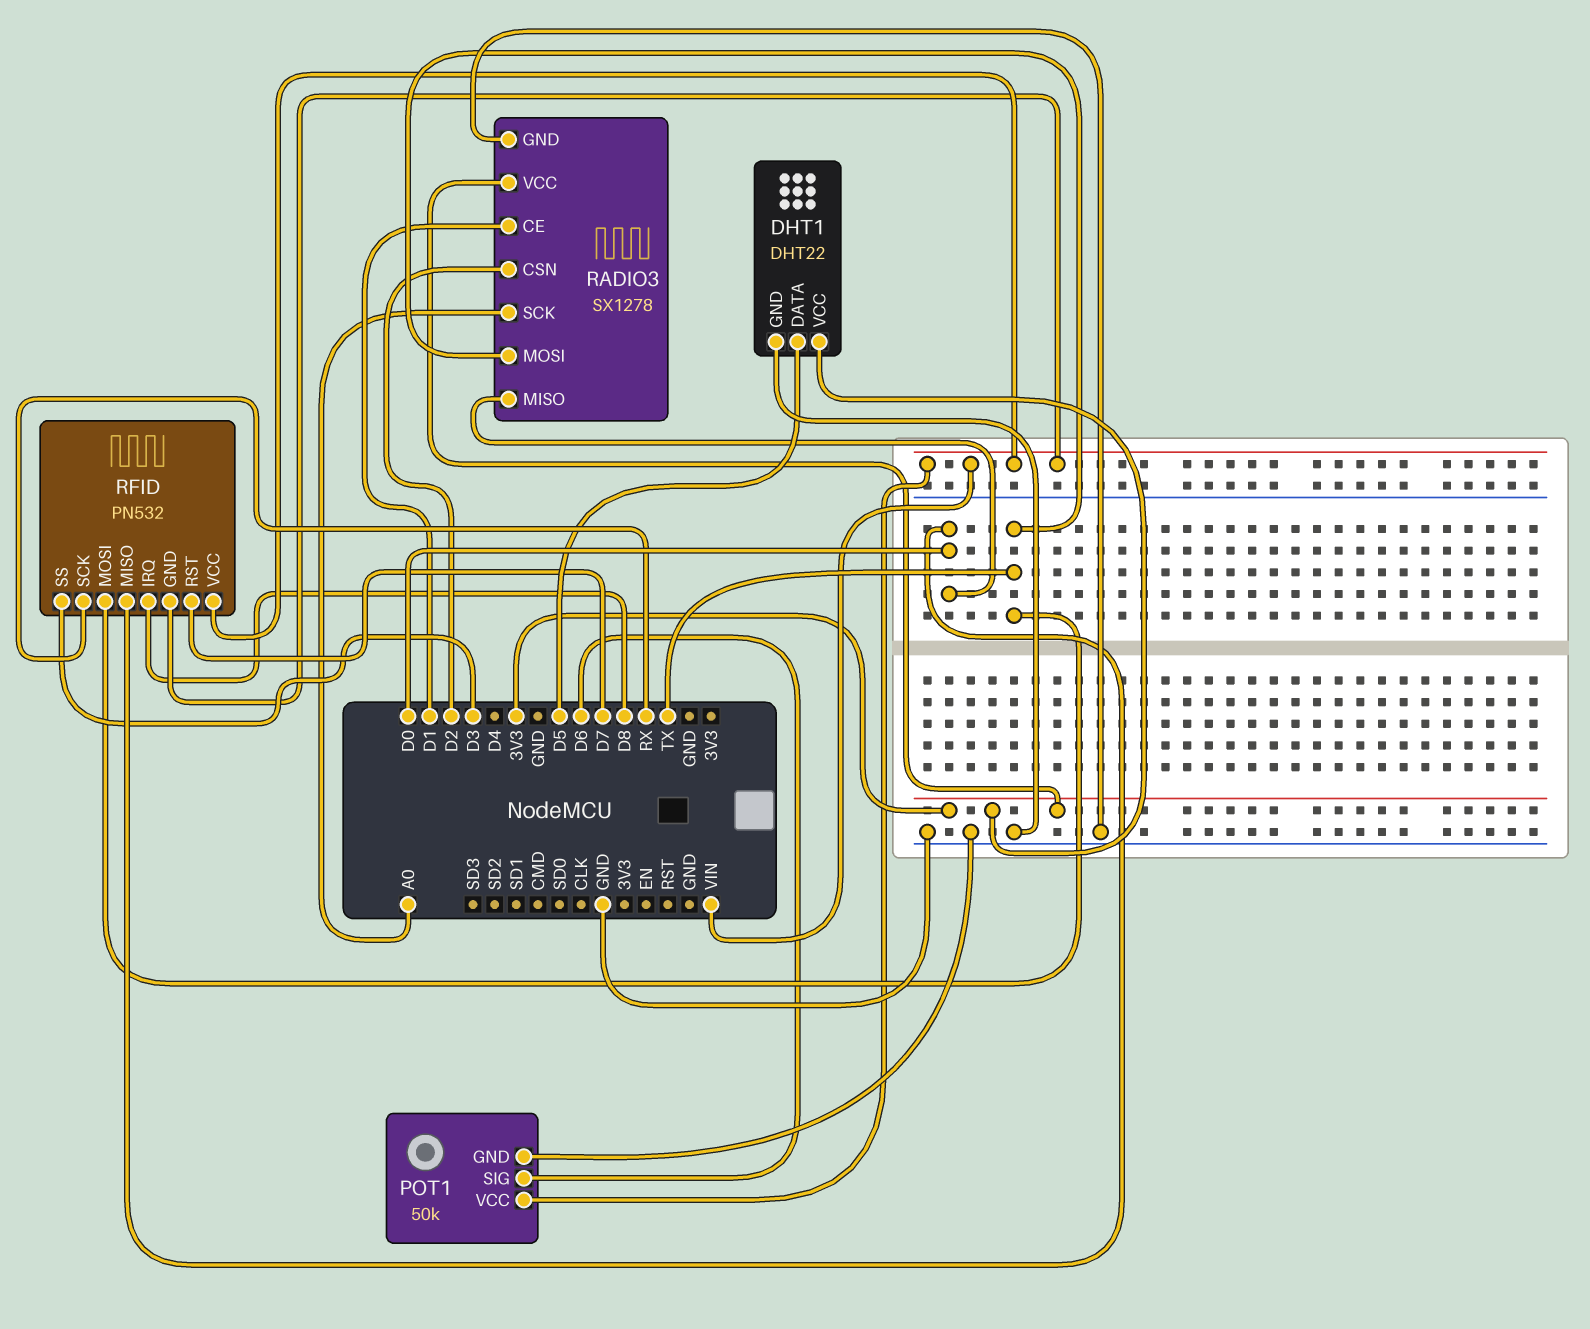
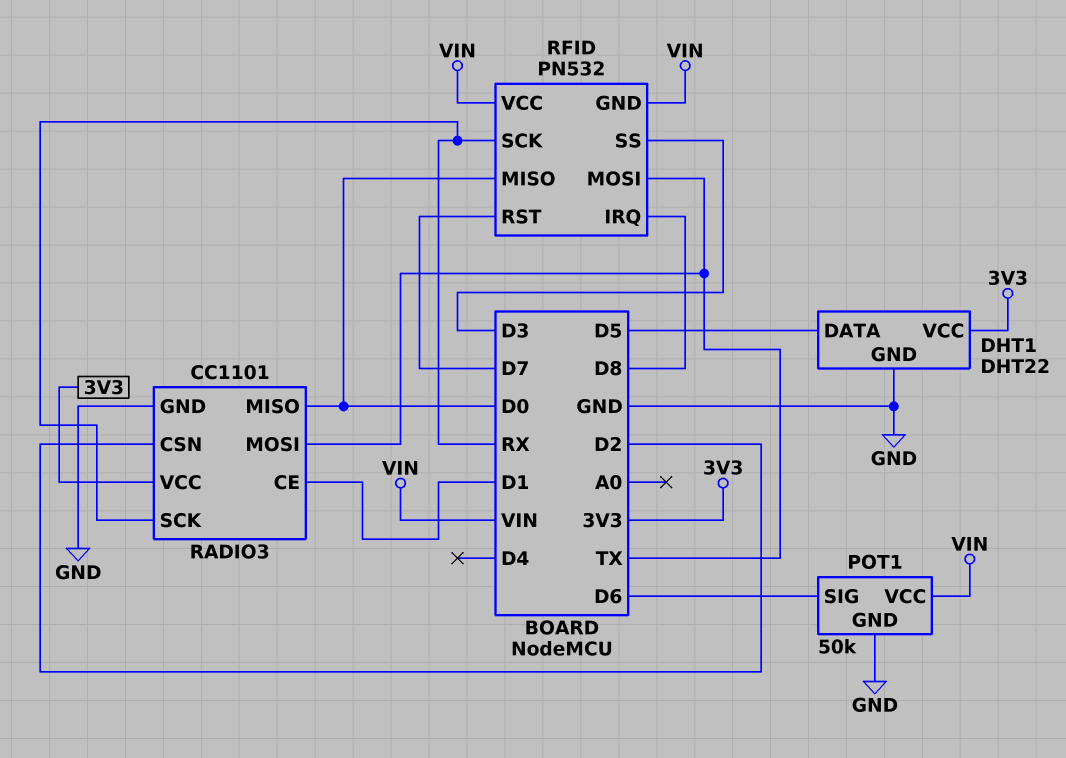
RADIO3: SX1278 -> CC1101
RADIO3 pin SCK: A0 -> RX

